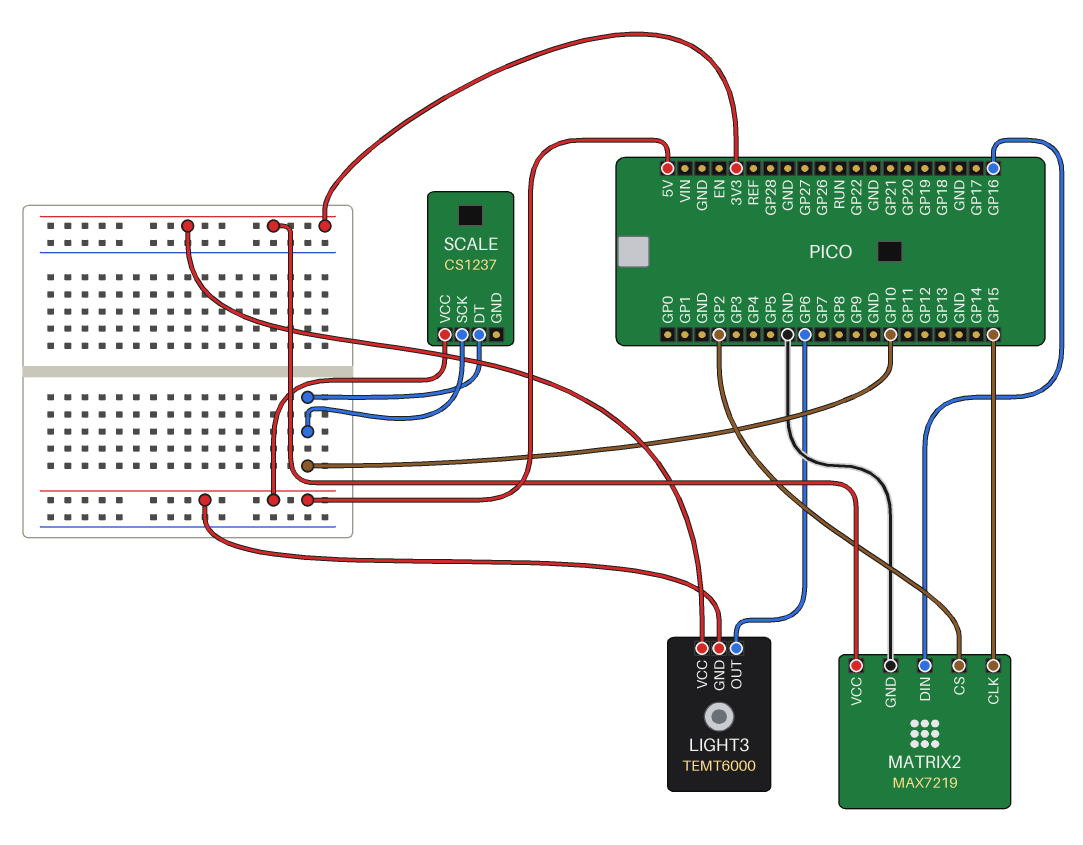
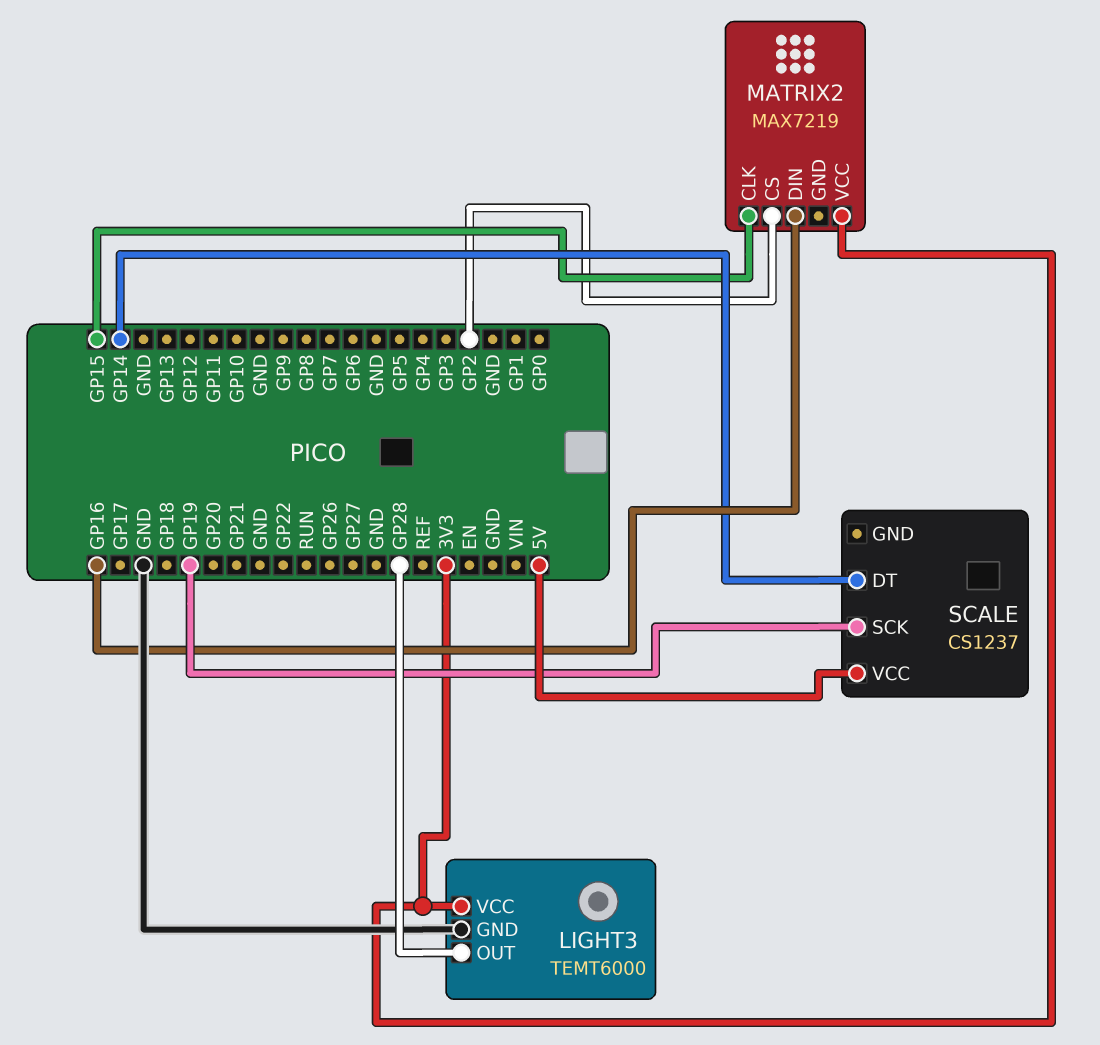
LIGHT3 pin GND: 5V -> GND
LIGHT3 pin OUT: GP6 -> GP28
MATRIX2 pin GND: GND -> none
SCALE pin DT: GP10 -> GP14
SCALE pin SCK: GP10 -> GP19

